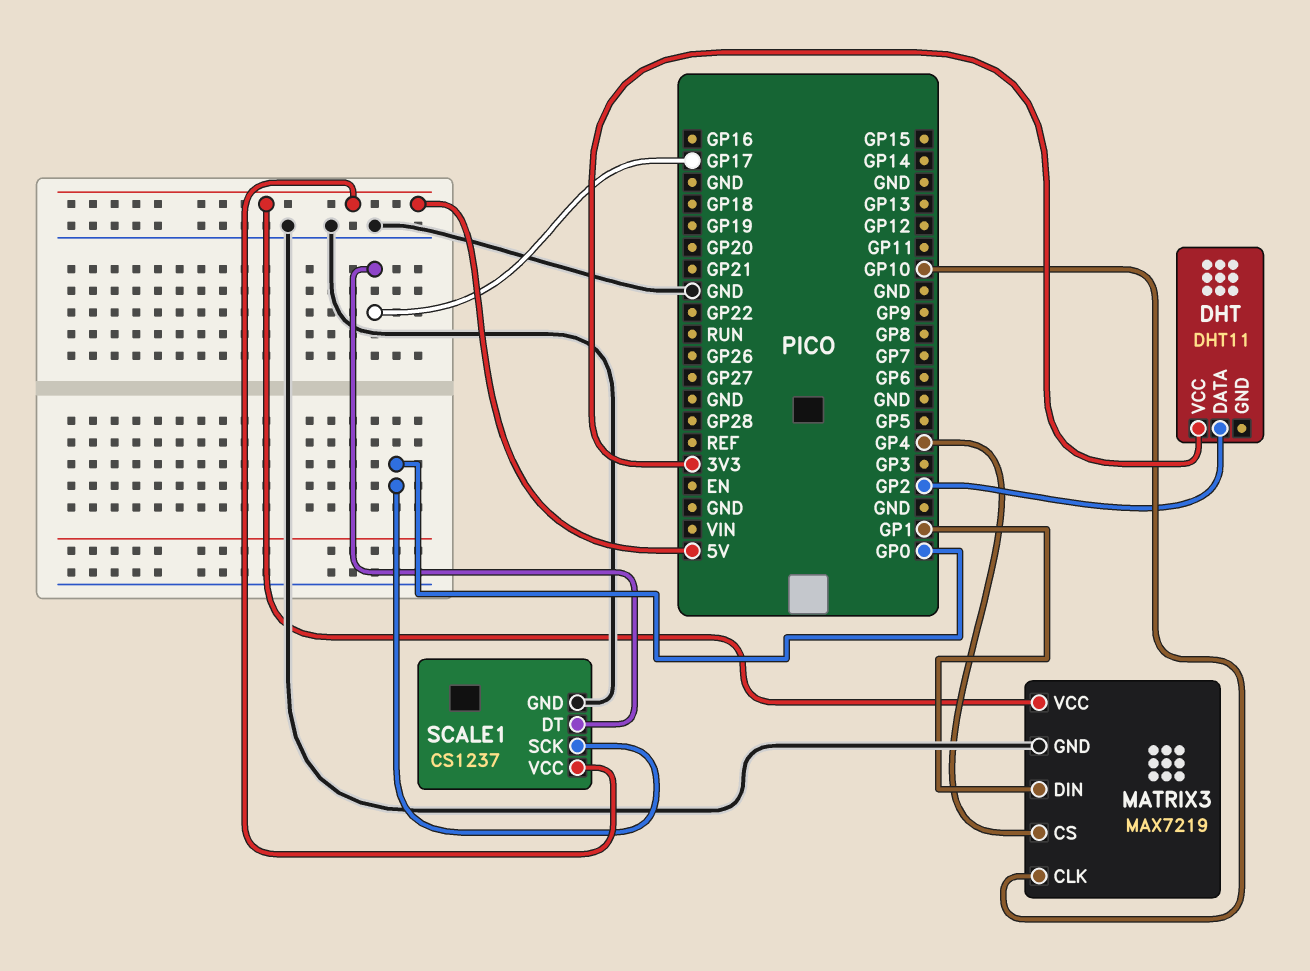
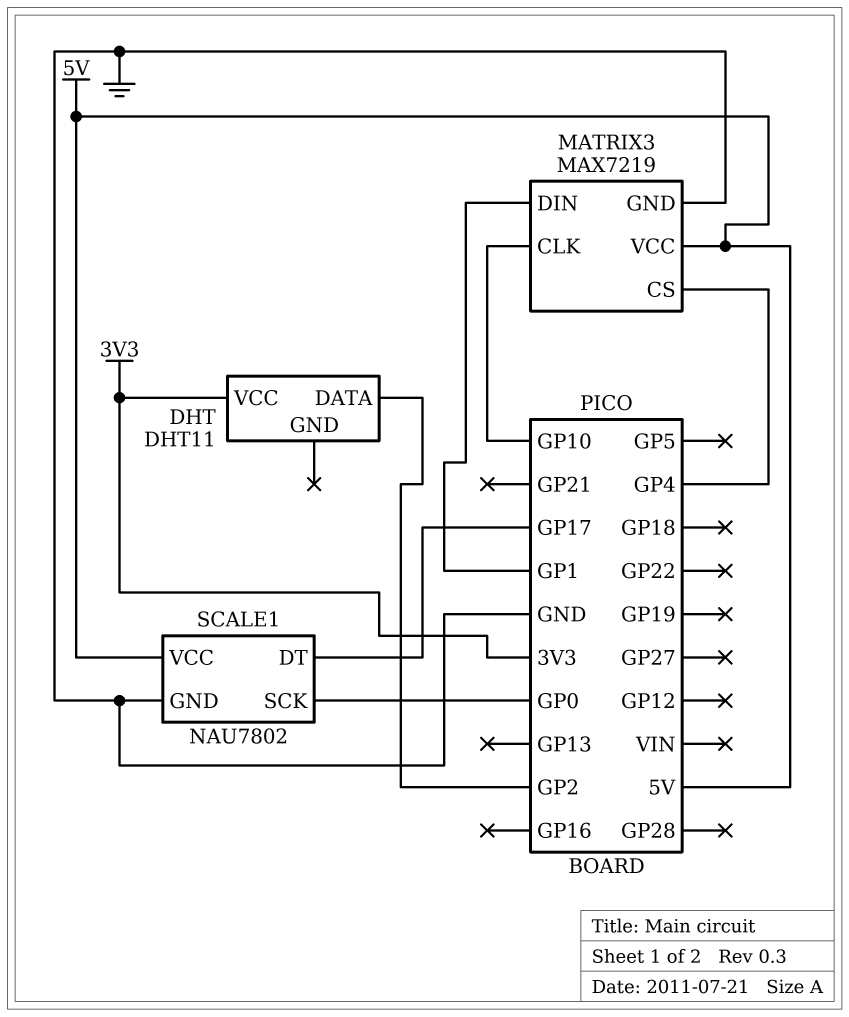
SCALE1: CS1237 -> NAU7802

